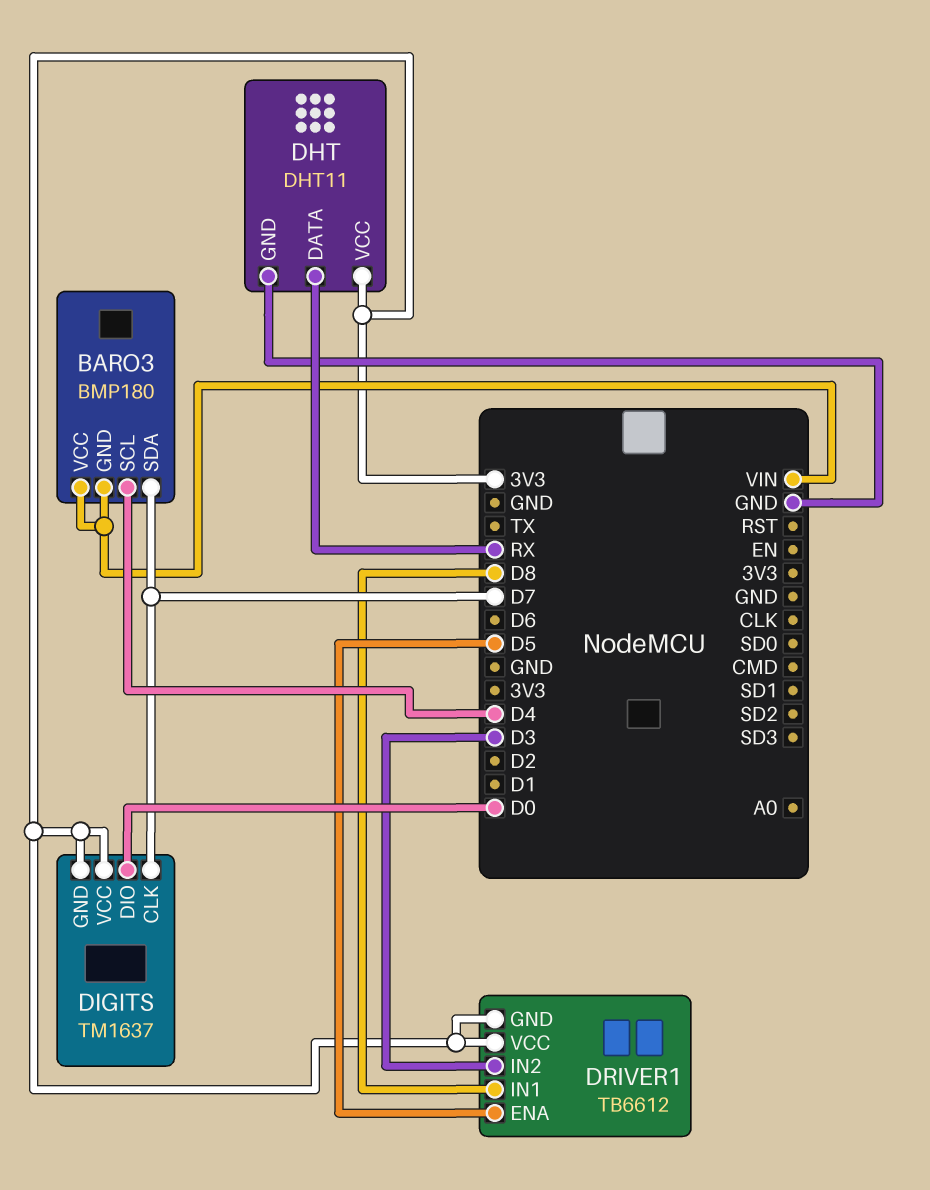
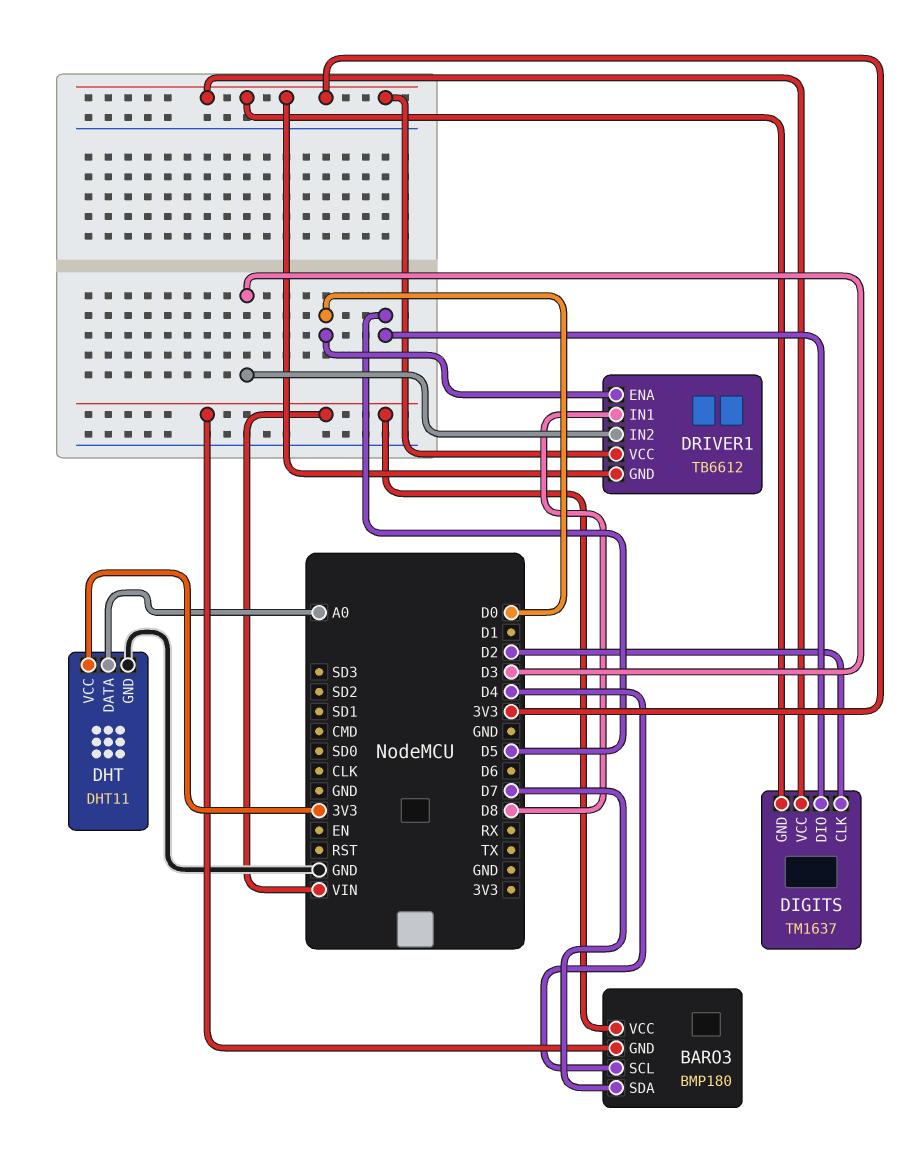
DHT pin DATA: RX -> A0
DIGITS pin CLK: D7 -> D2
DIGITS pin DIO: D0 -> D5
DRIVER1 pin ENA: D5 -> D0

